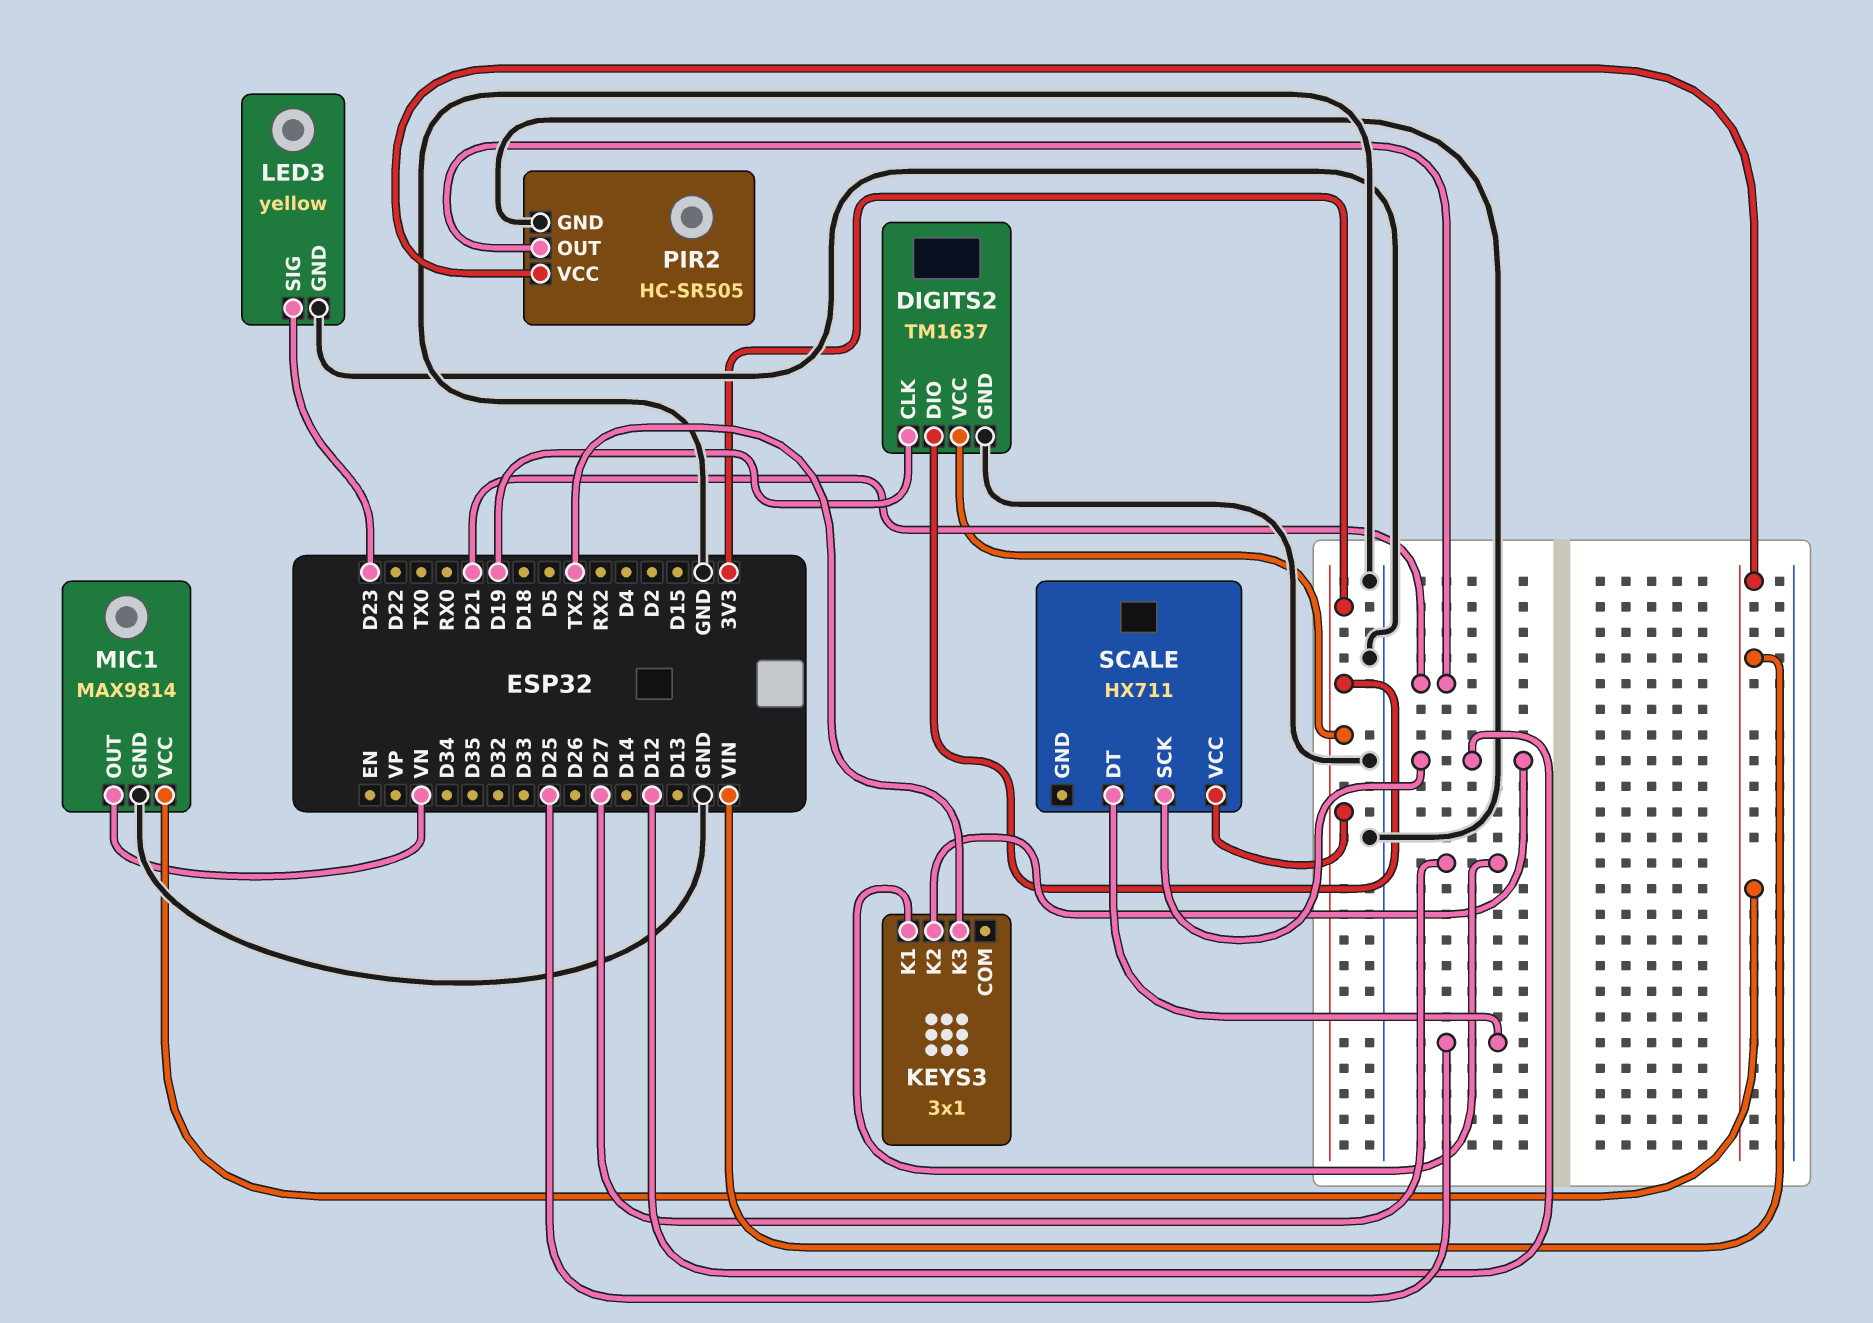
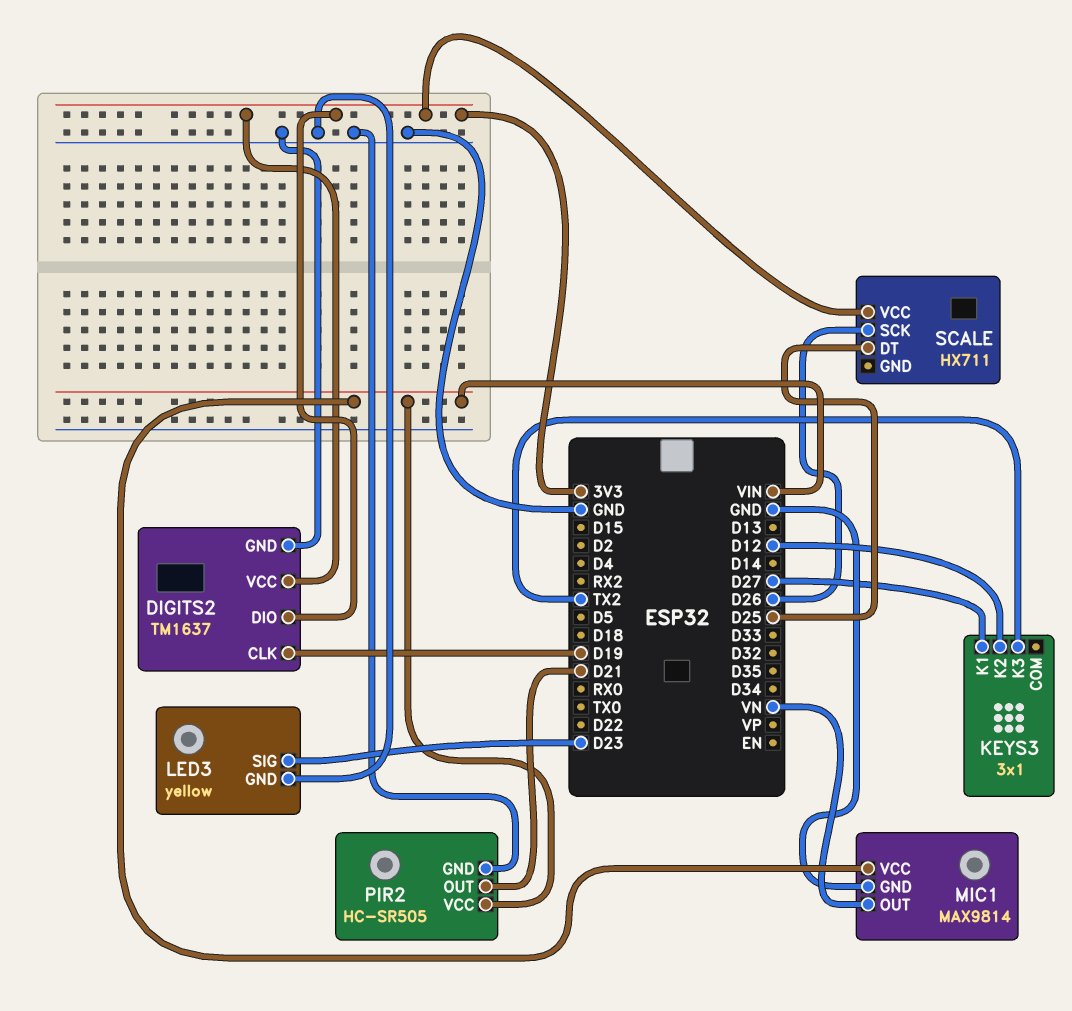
SCALE pin SCK: D12 -> D26

